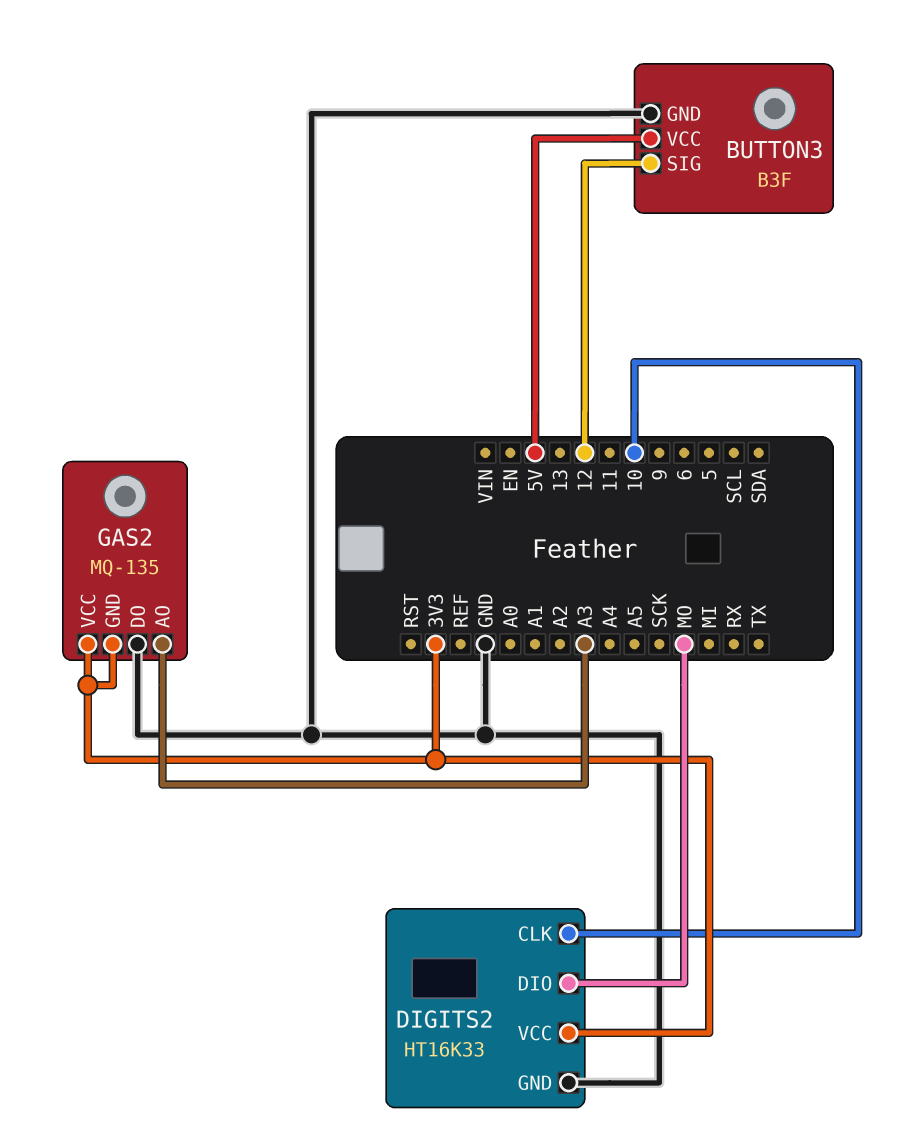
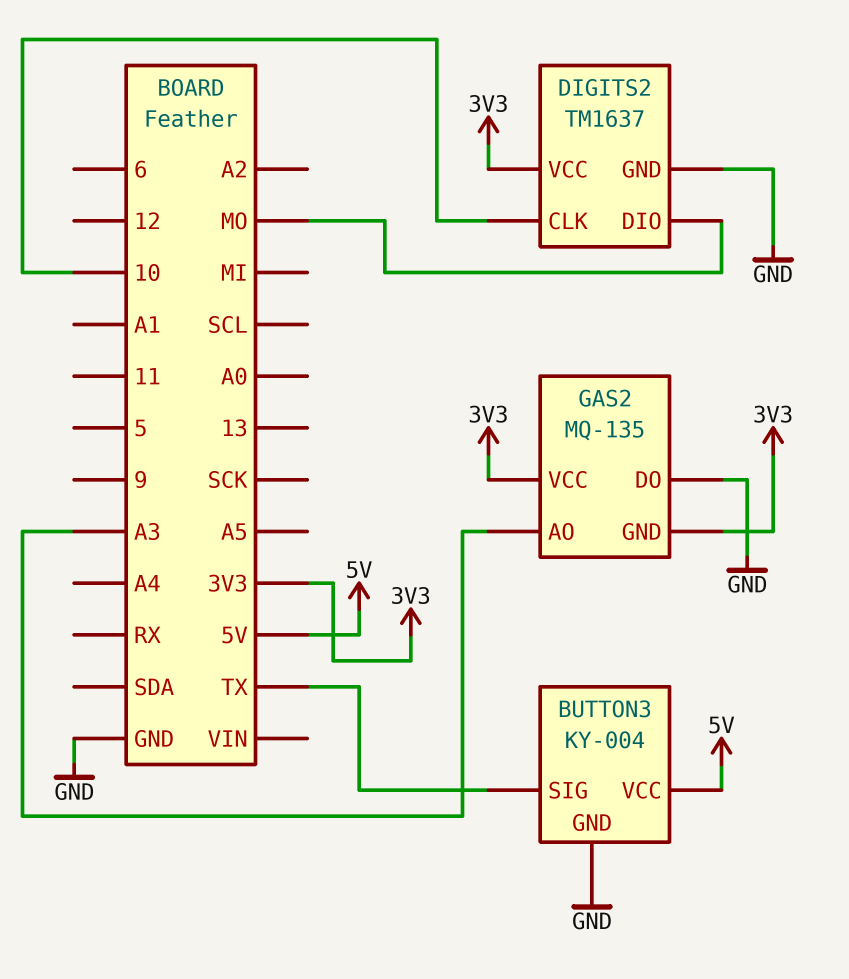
BUTTON3: B3F -> KY-004
BUTTON3 pin SIG: 12 -> TX
DIGITS2: HT16K33 -> TM1637

